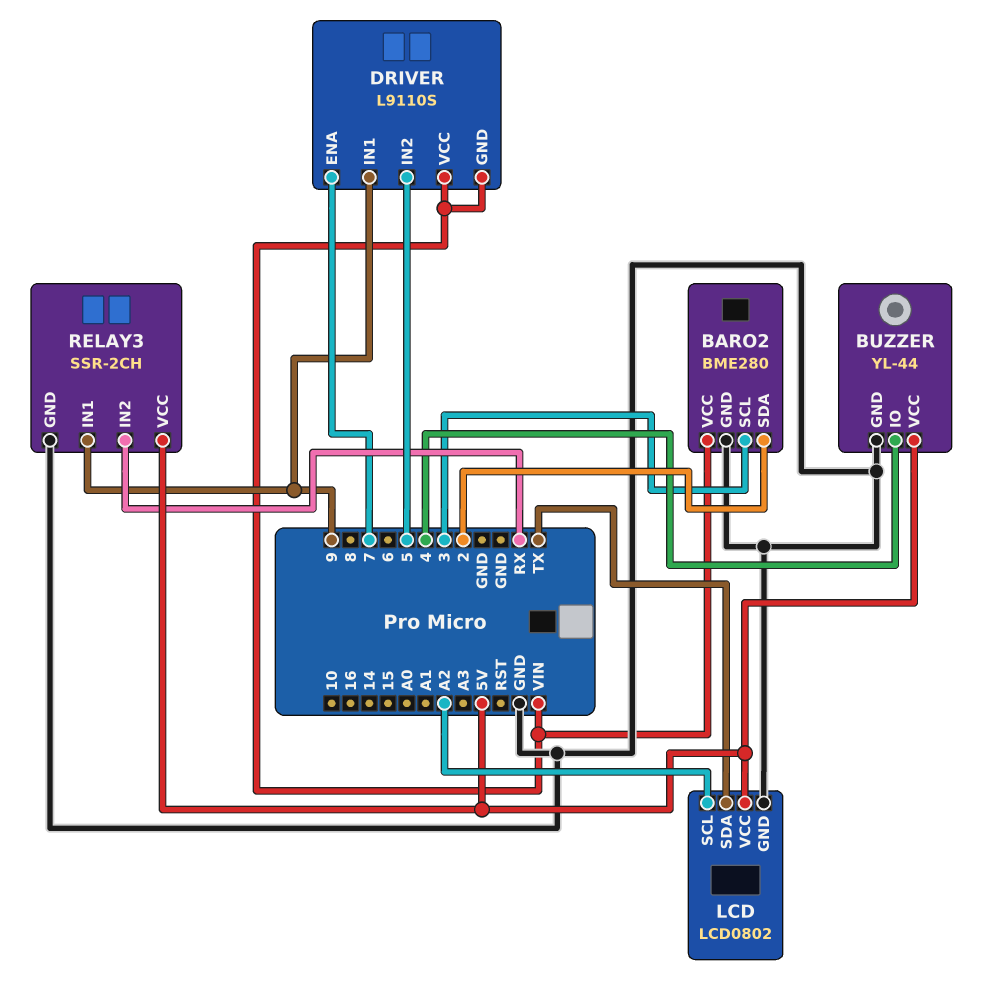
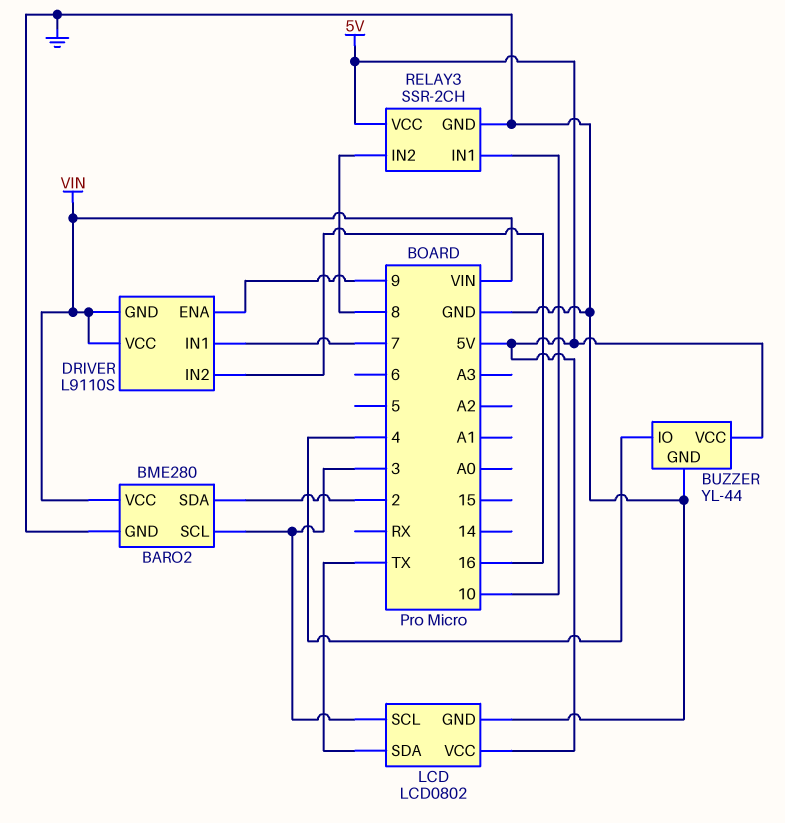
DRIVER pin ENA: 7 -> 9
DRIVER pin IN1: 9 -> 7
DRIVER pin IN2: 5 -> 16
LCD pin SCL: A2 -> 3
RELAY3 pin IN1: 9 -> 10
RELAY3 pin IN2: RX -> 8

